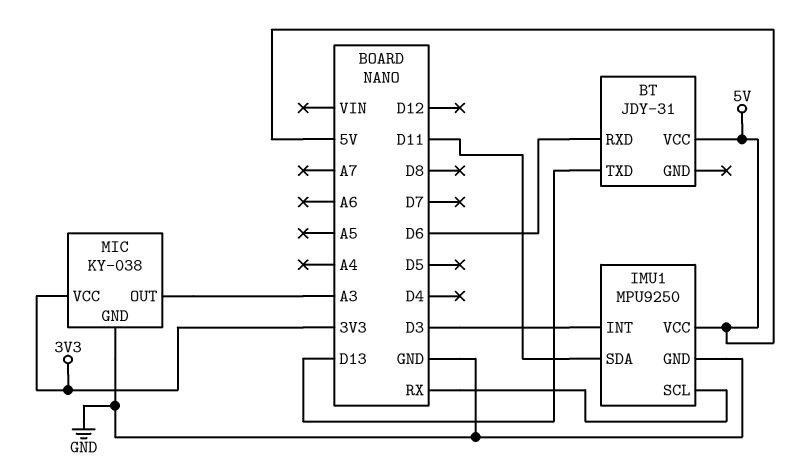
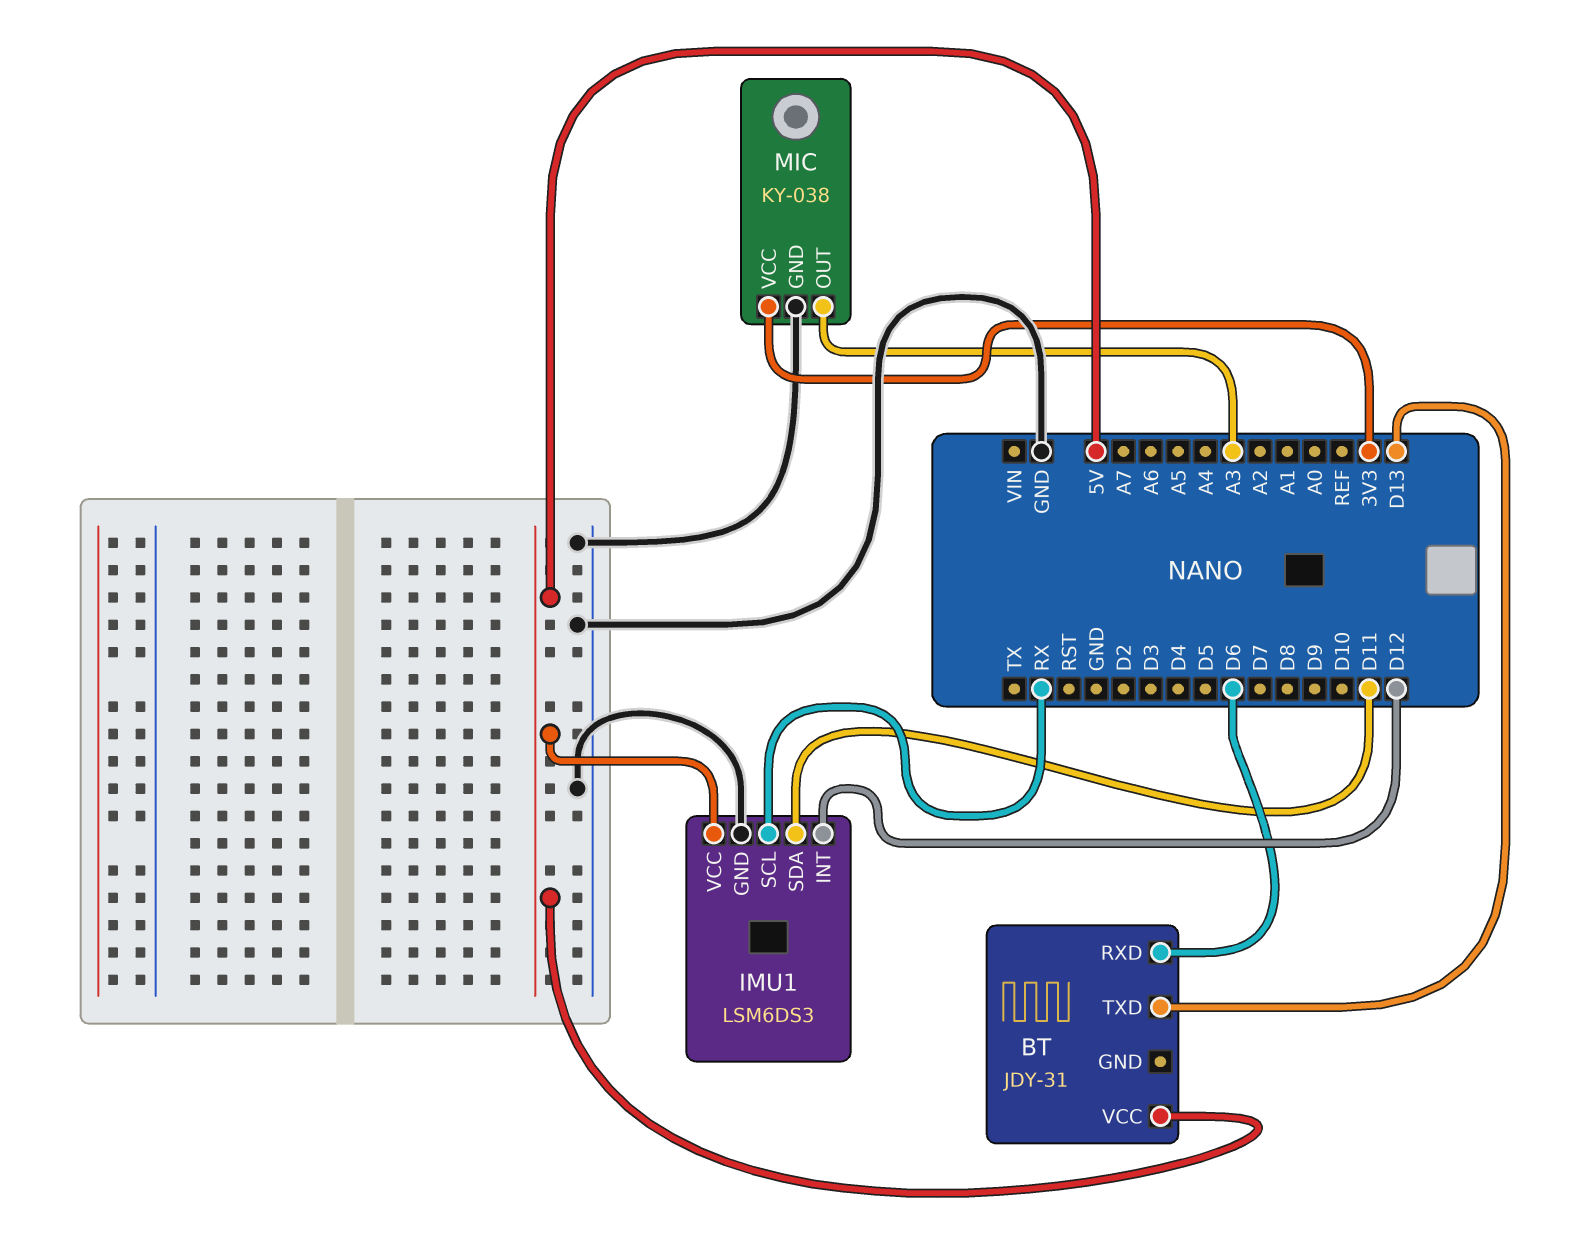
IMU1: MPU9250 -> LSM6DS3
IMU1 pin INT: D3 -> D12

